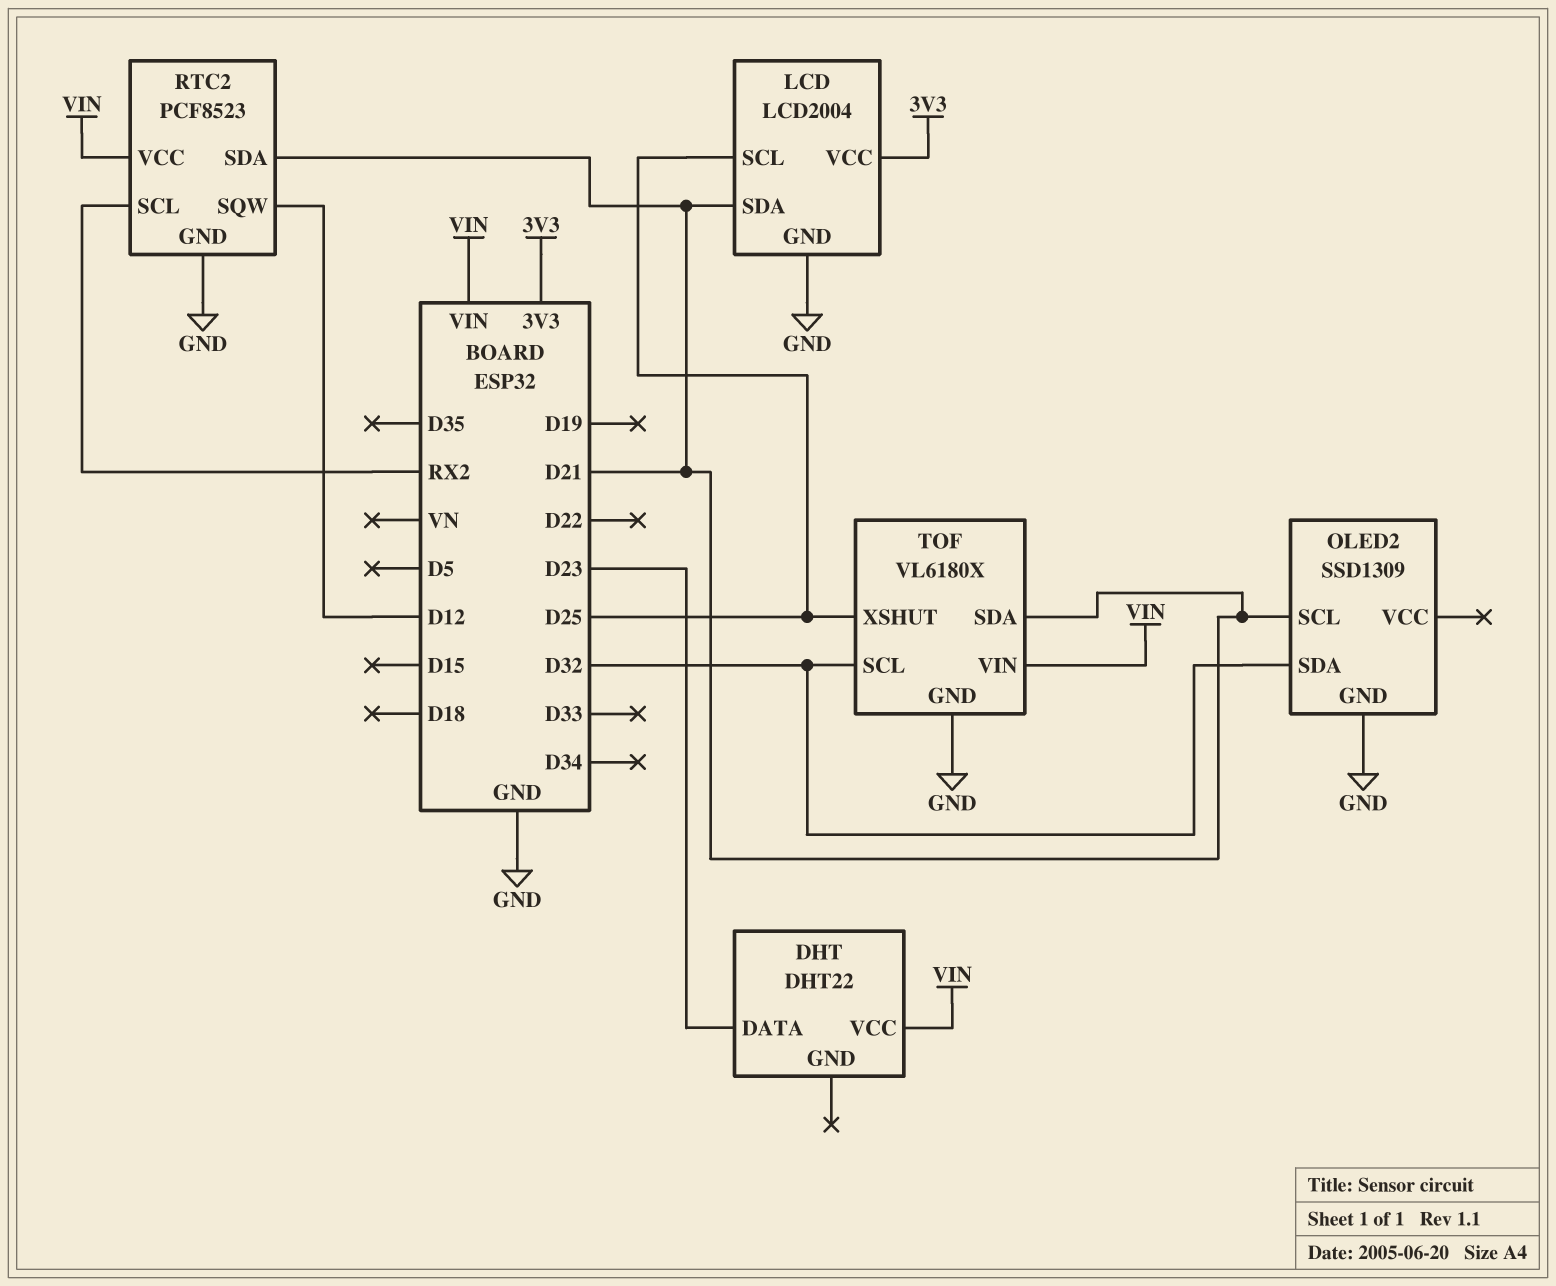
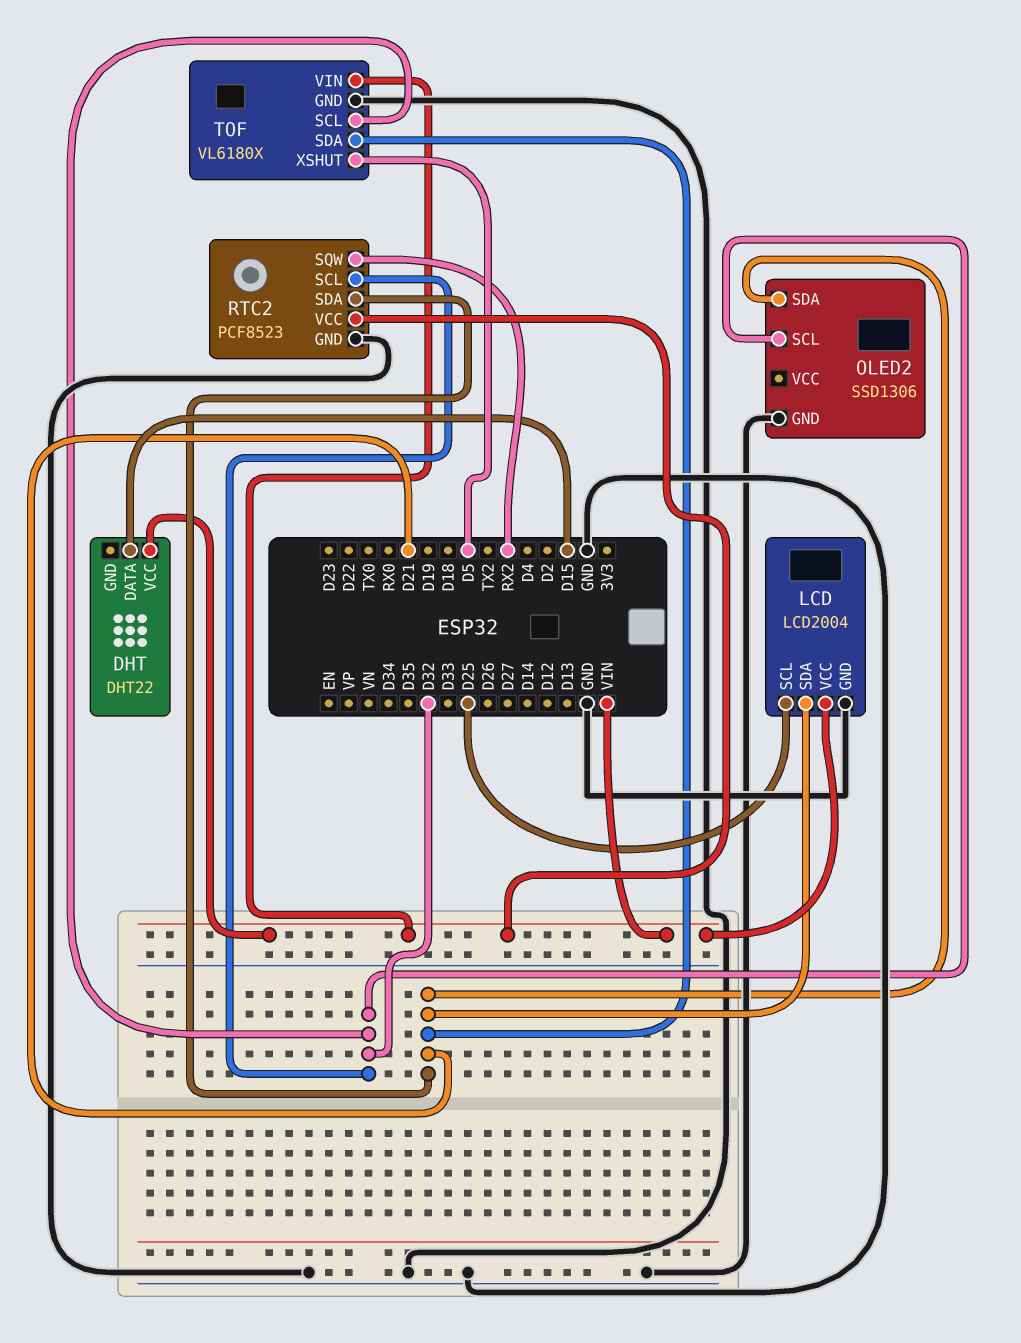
DHT pin DATA: D23 -> D15
LCD pin VCC: 3V3 -> VIN
OLED2: SSD1309 -> SSD1306
OLED2 pin SCL: D21 -> D32
OLED2 pin SDA: D32 -> D21
RTC2 pin SCL: RX2 -> D32
RTC2 pin SQW: D12 -> RX2
TOF pin XSHUT: D25 -> D5

